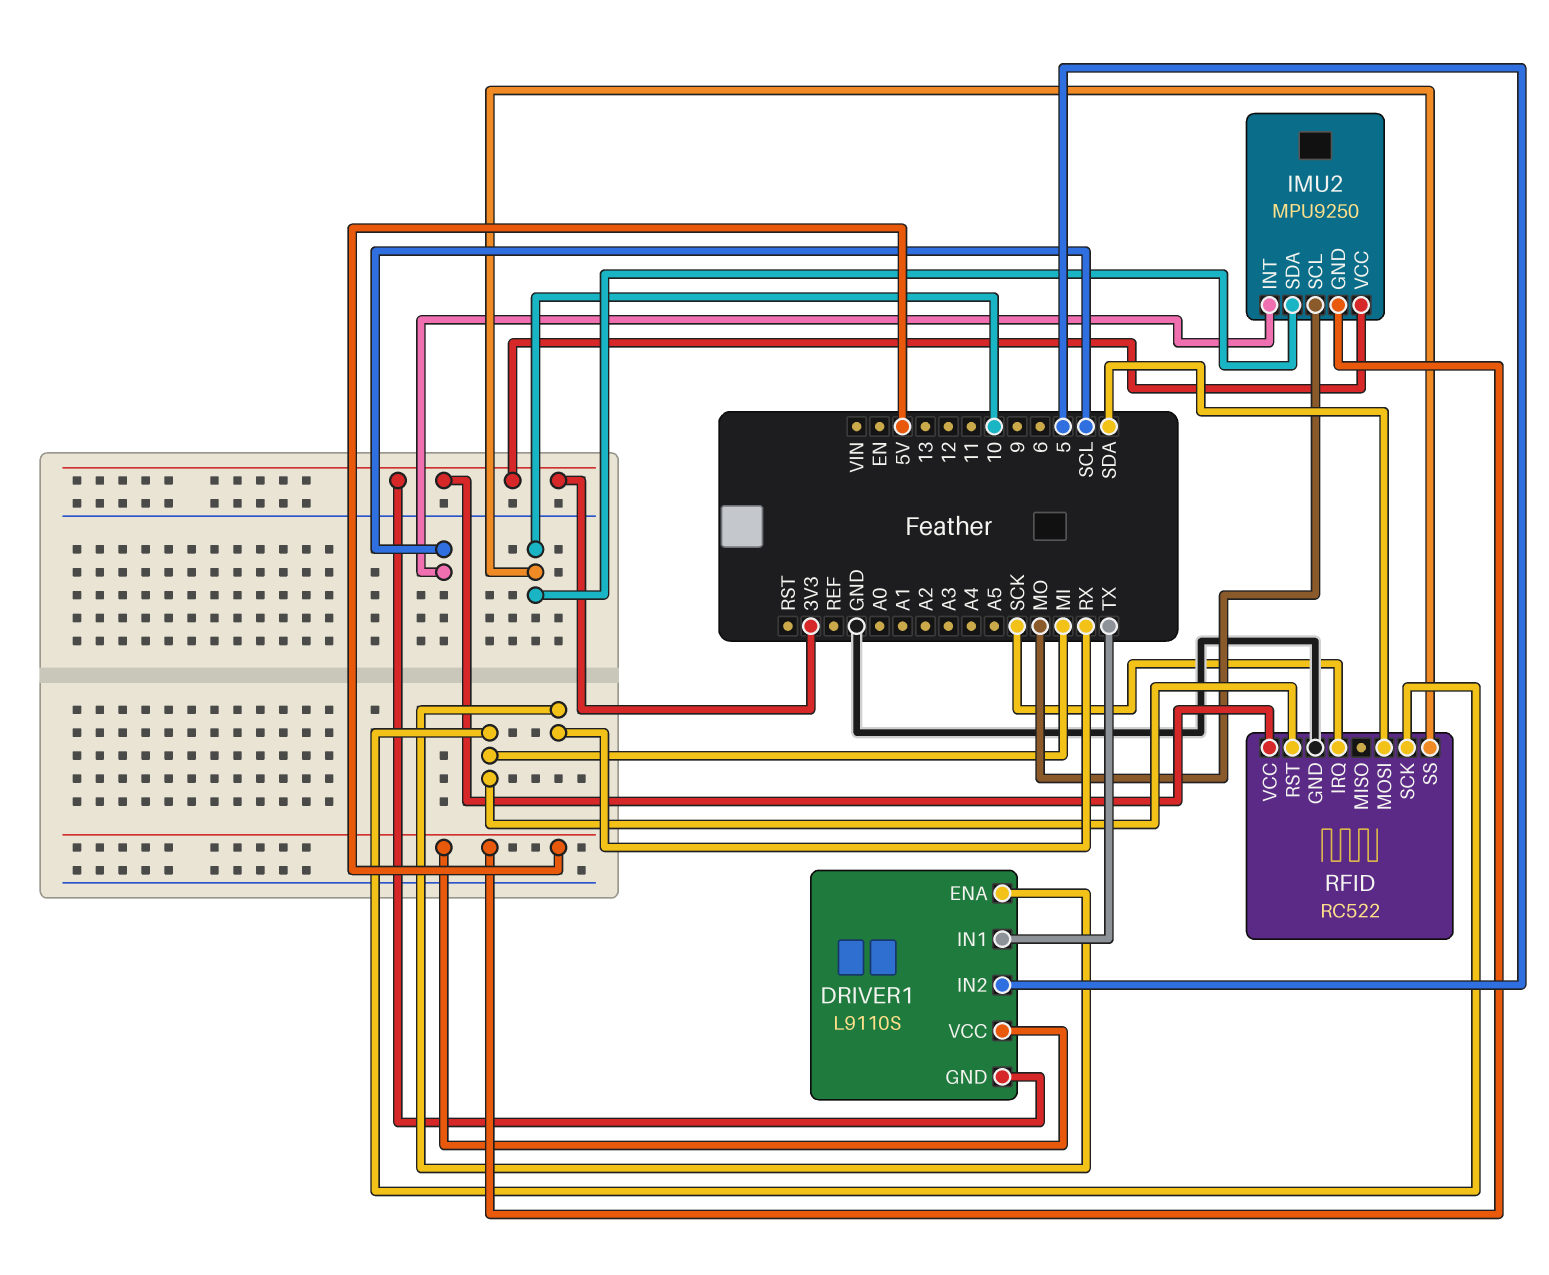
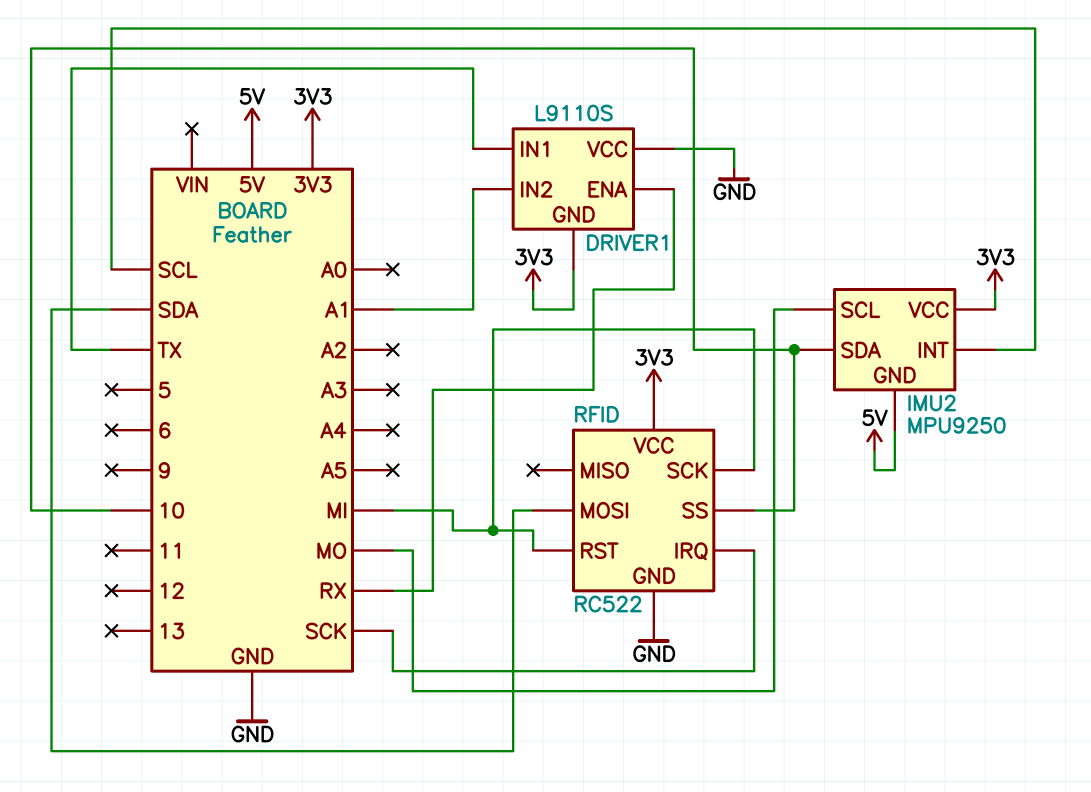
DRIVER1 pin IN2: 5 -> A1
DRIVER1 pin VCC: 5V -> GND

